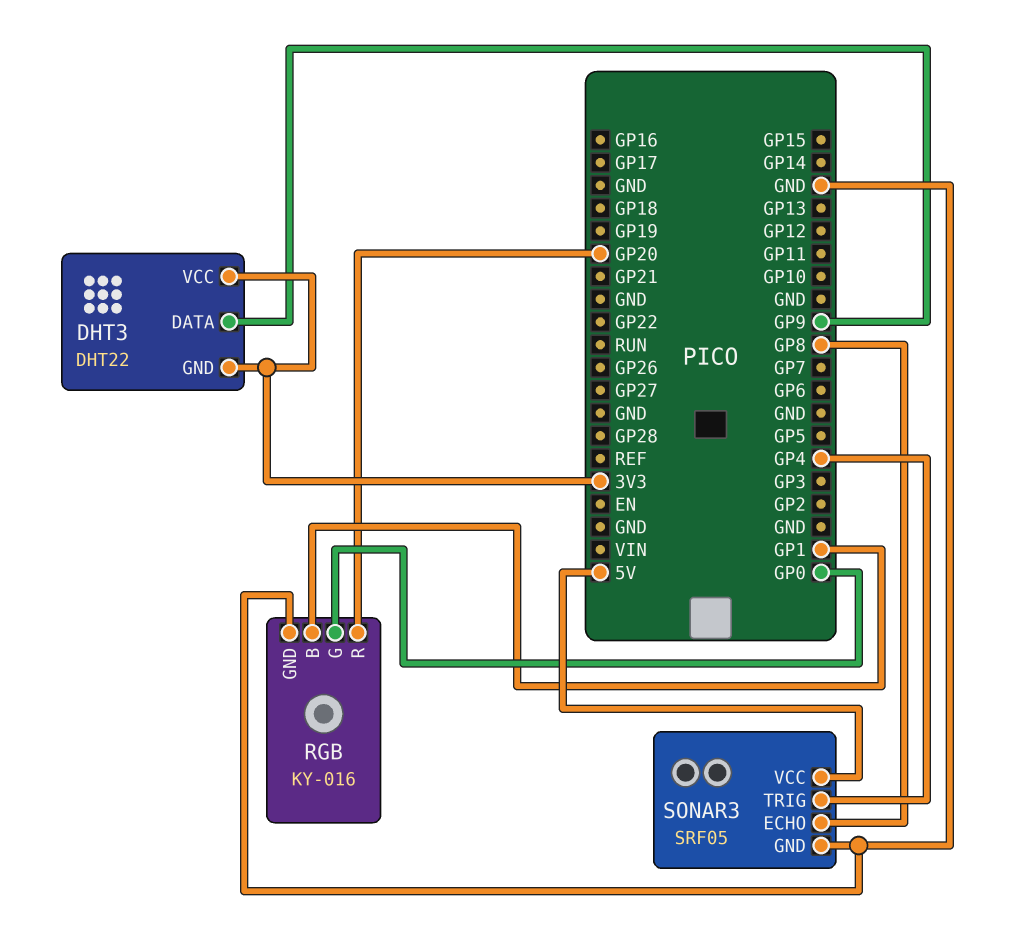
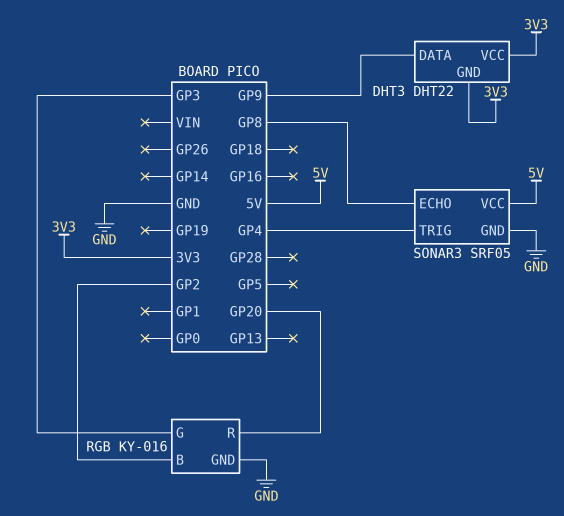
RGB pin B: GP1 -> GP2
RGB pin G: GP0 -> GP3

